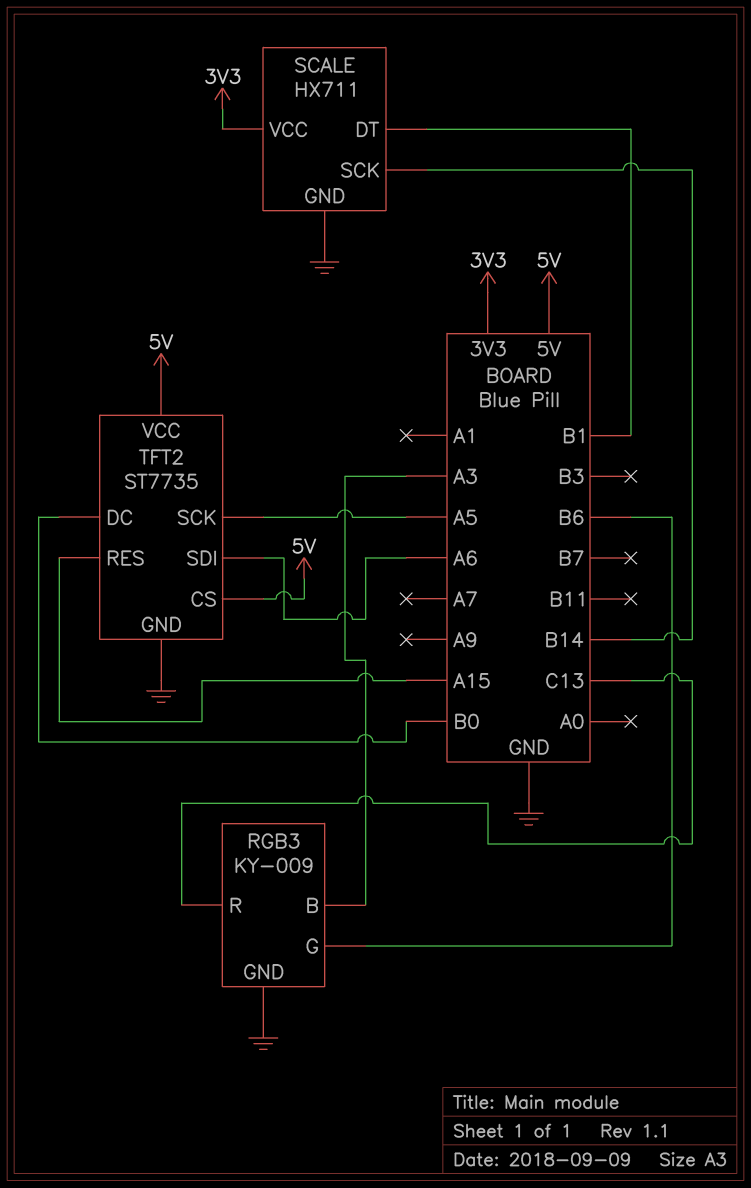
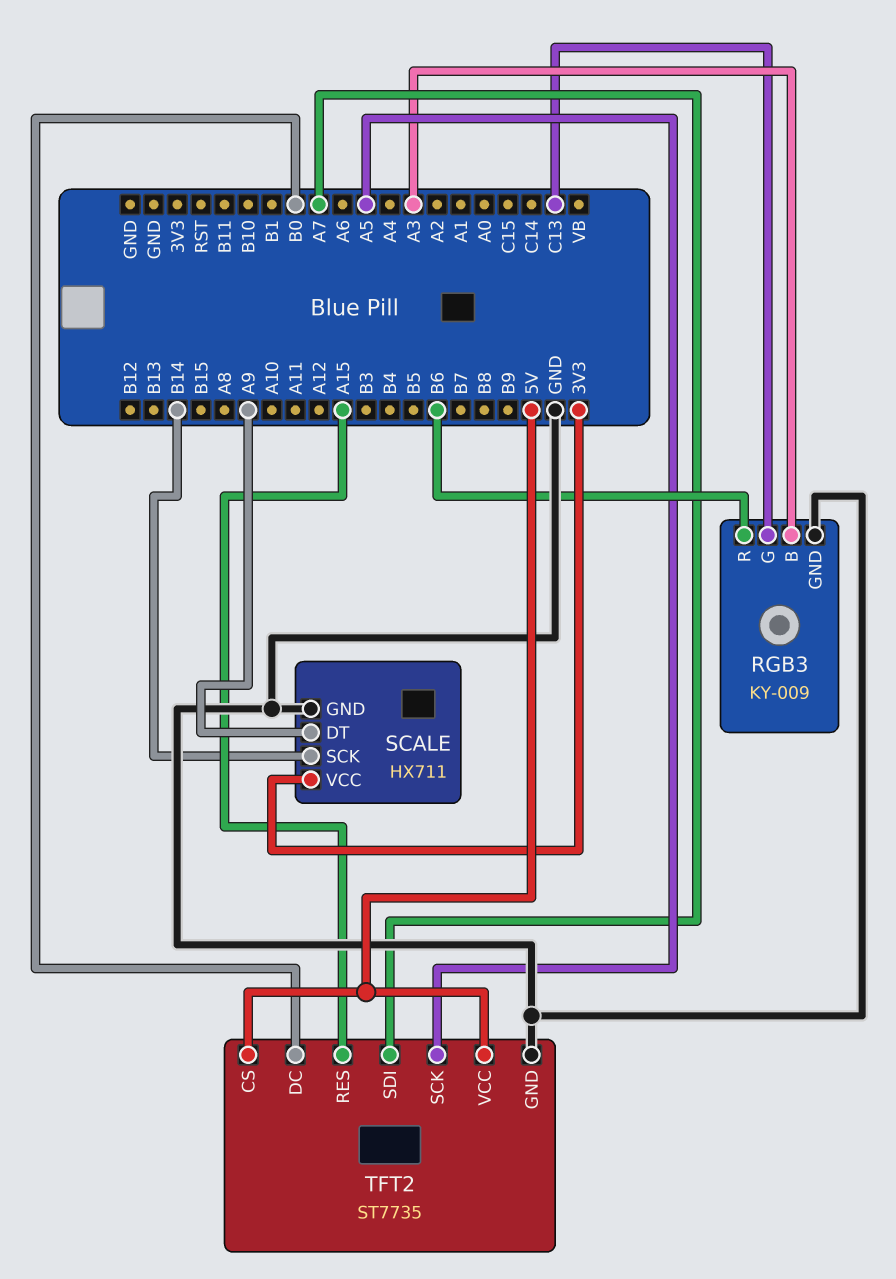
RGB3 pin G: B6 -> C13
RGB3 pin R: C13 -> B6
SCALE pin DT: B1 -> A9
TFT2 pin SDI: A6 -> A7

